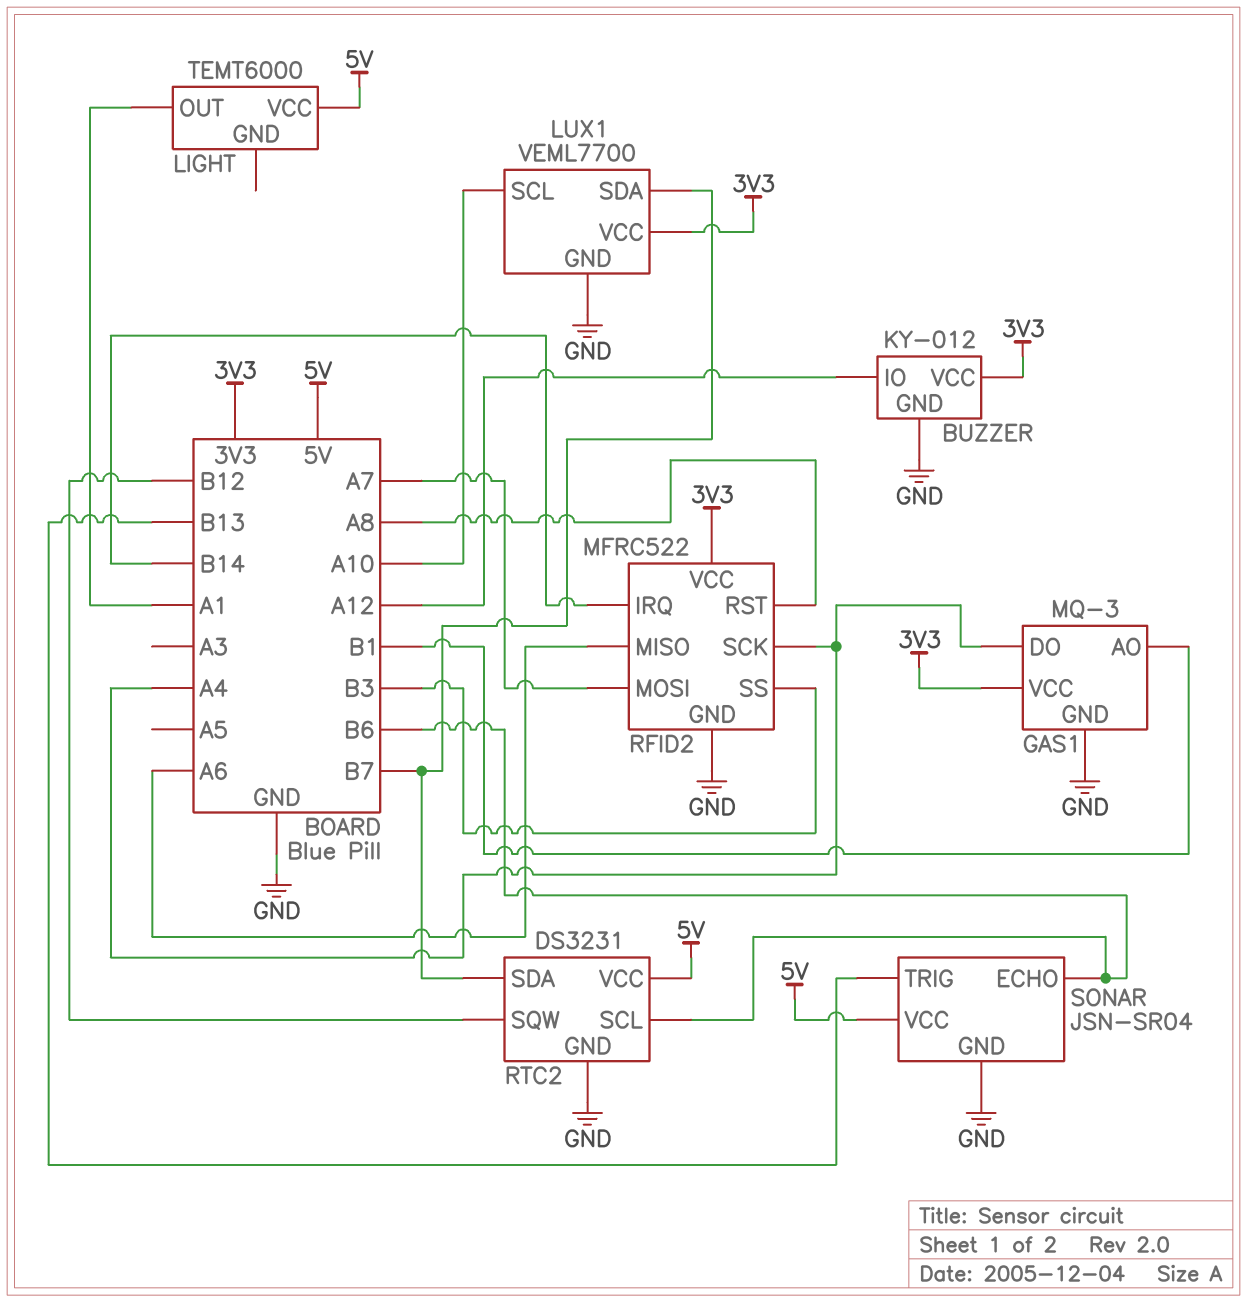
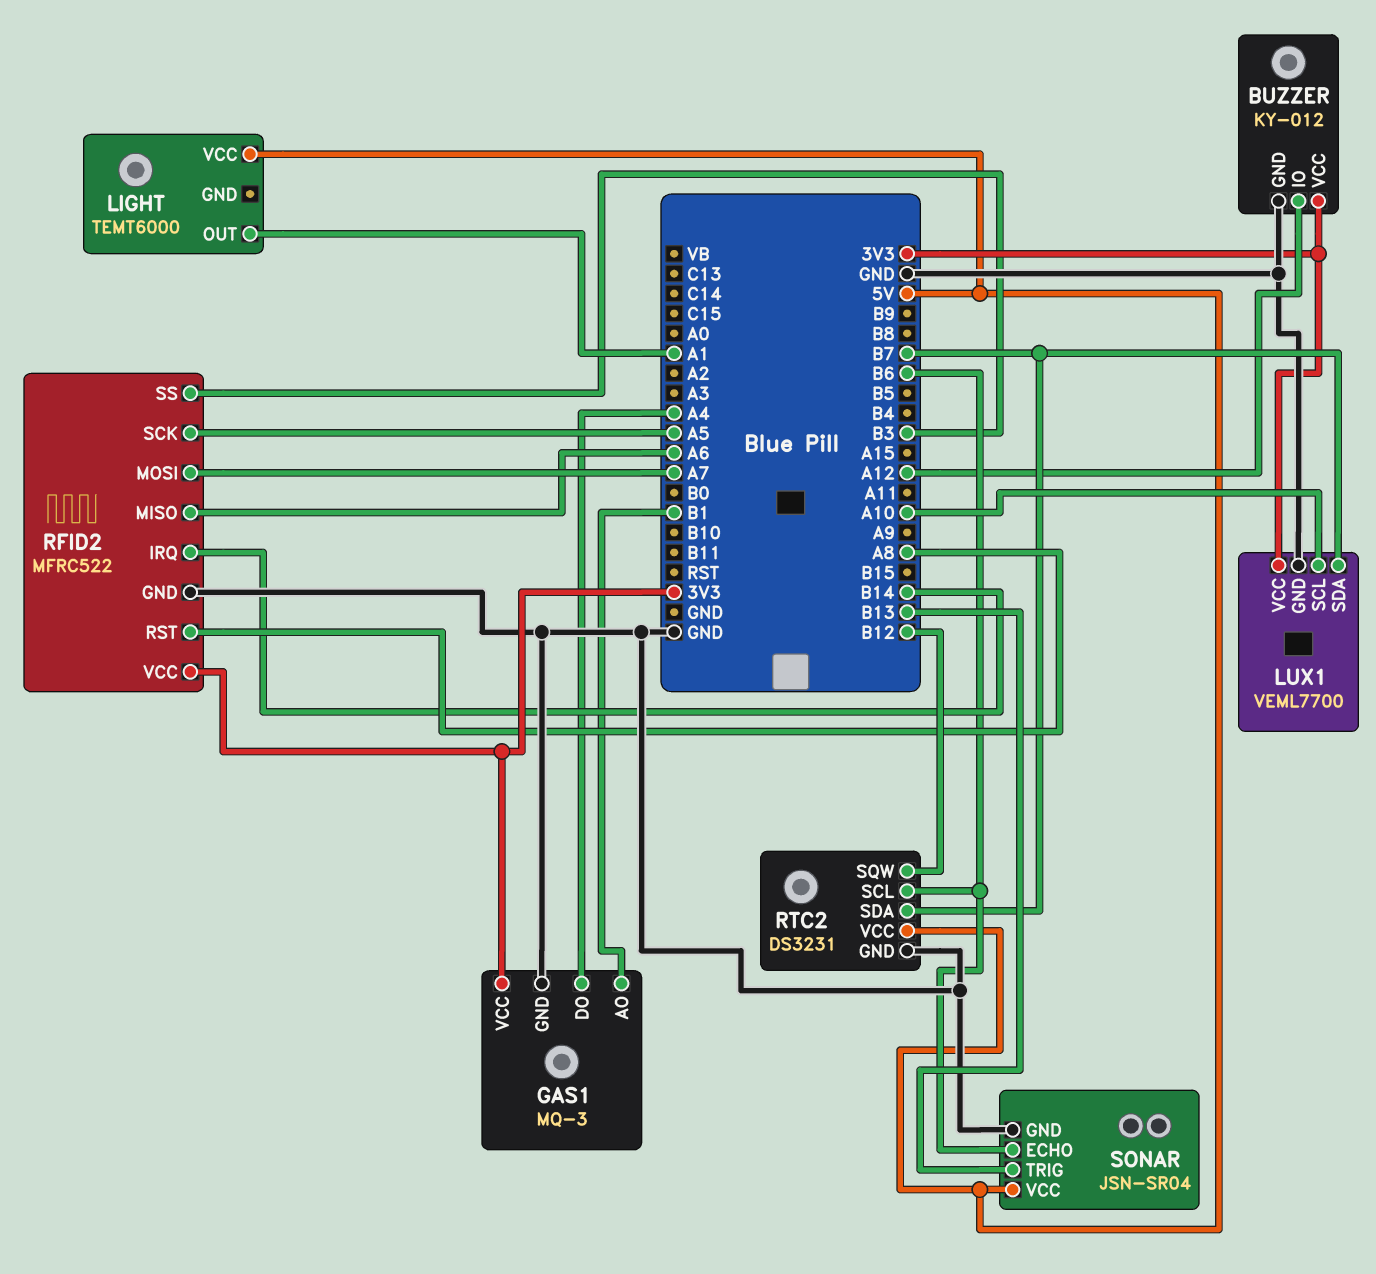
RFID2 pin SCK: A4 -> A5

